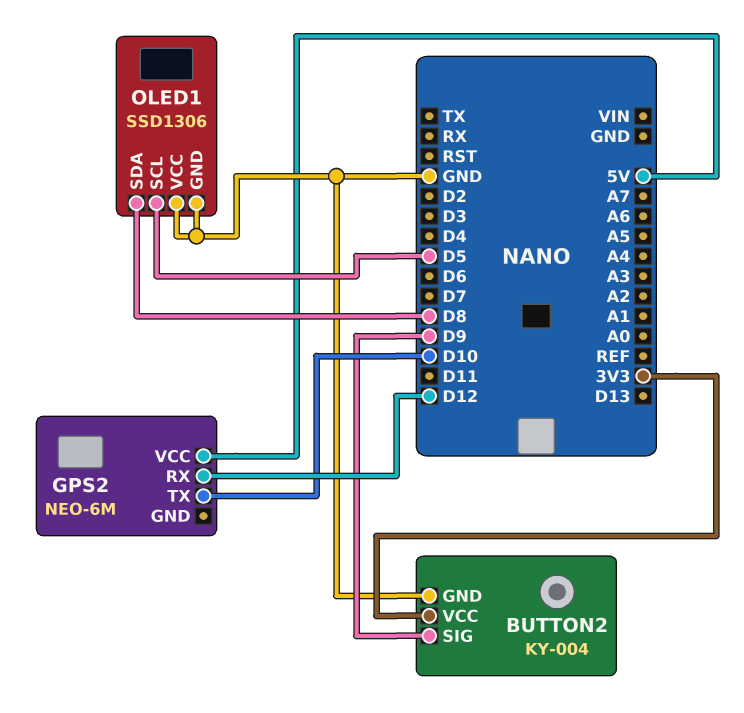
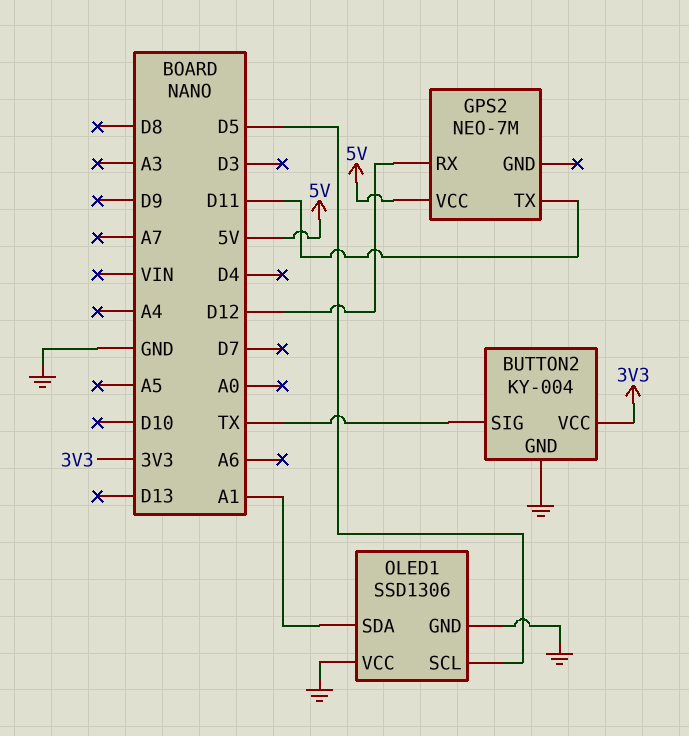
BUTTON2 pin SIG: D9 -> TX
GPS2: NEO-6M -> NEO-7M
GPS2 pin TX: D10 -> D11
OLED1 pin SDA: D8 -> A1

